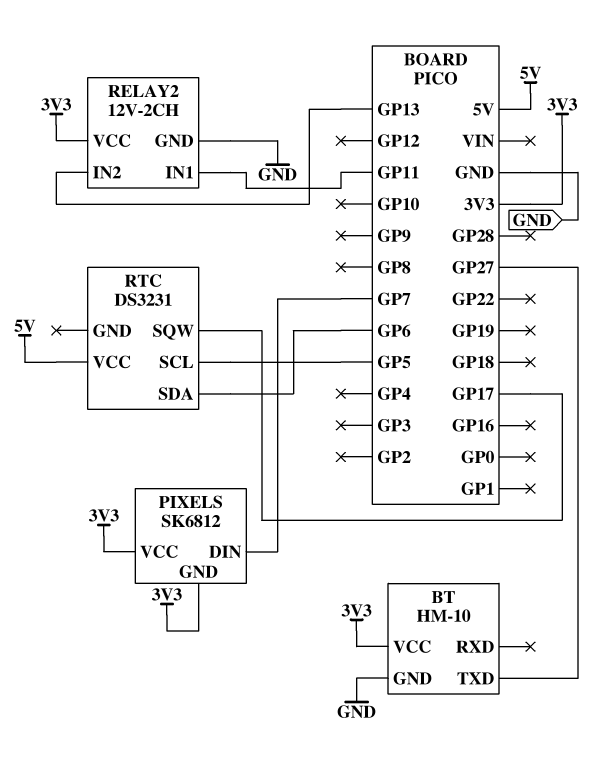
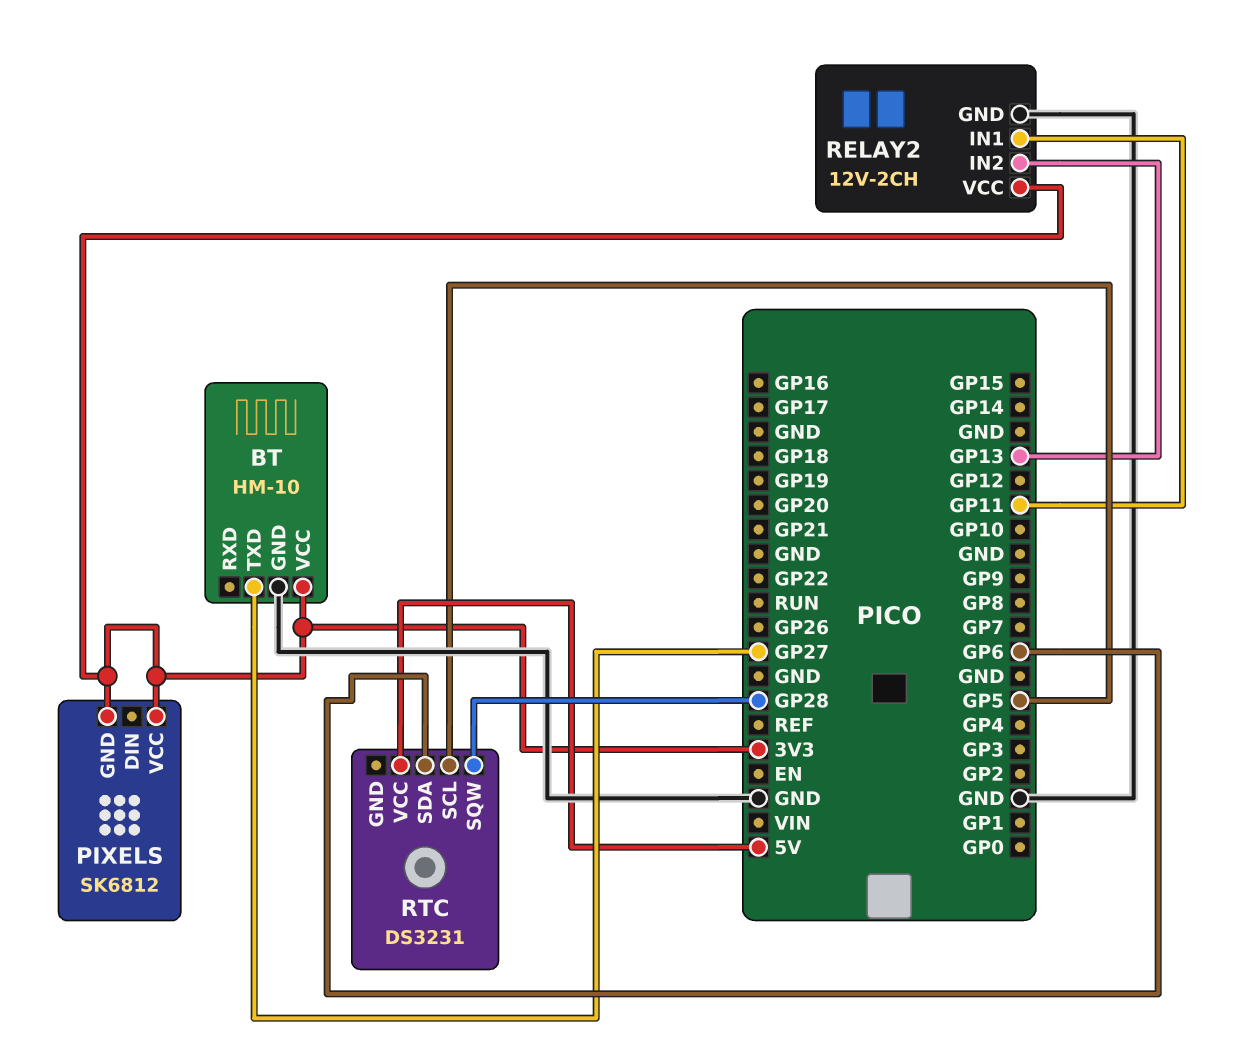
PIXELS pin DIN: GP7 -> none
RTC pin SQW: GP17 -> GP28

